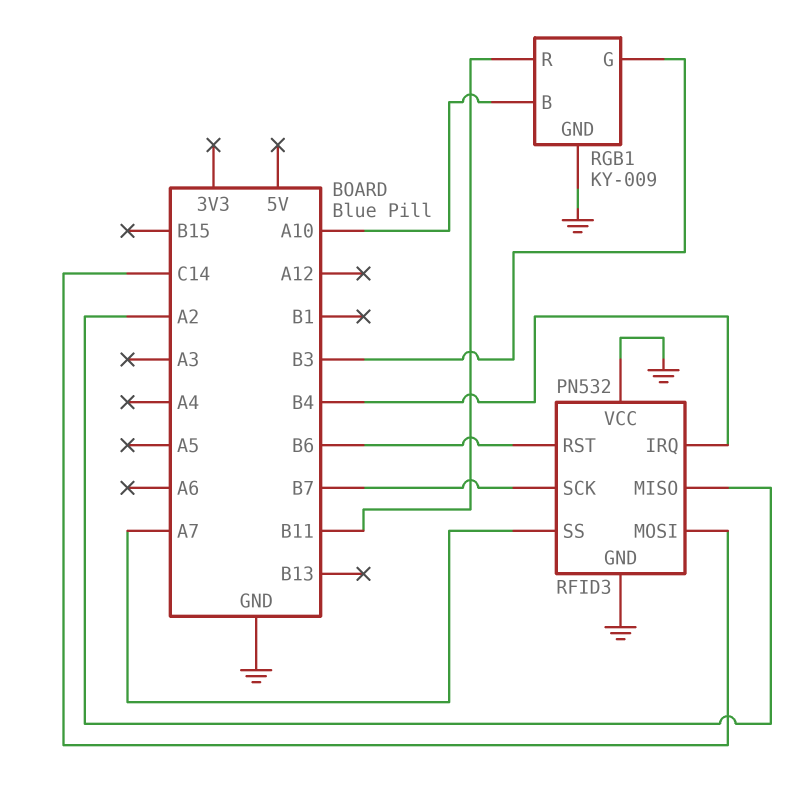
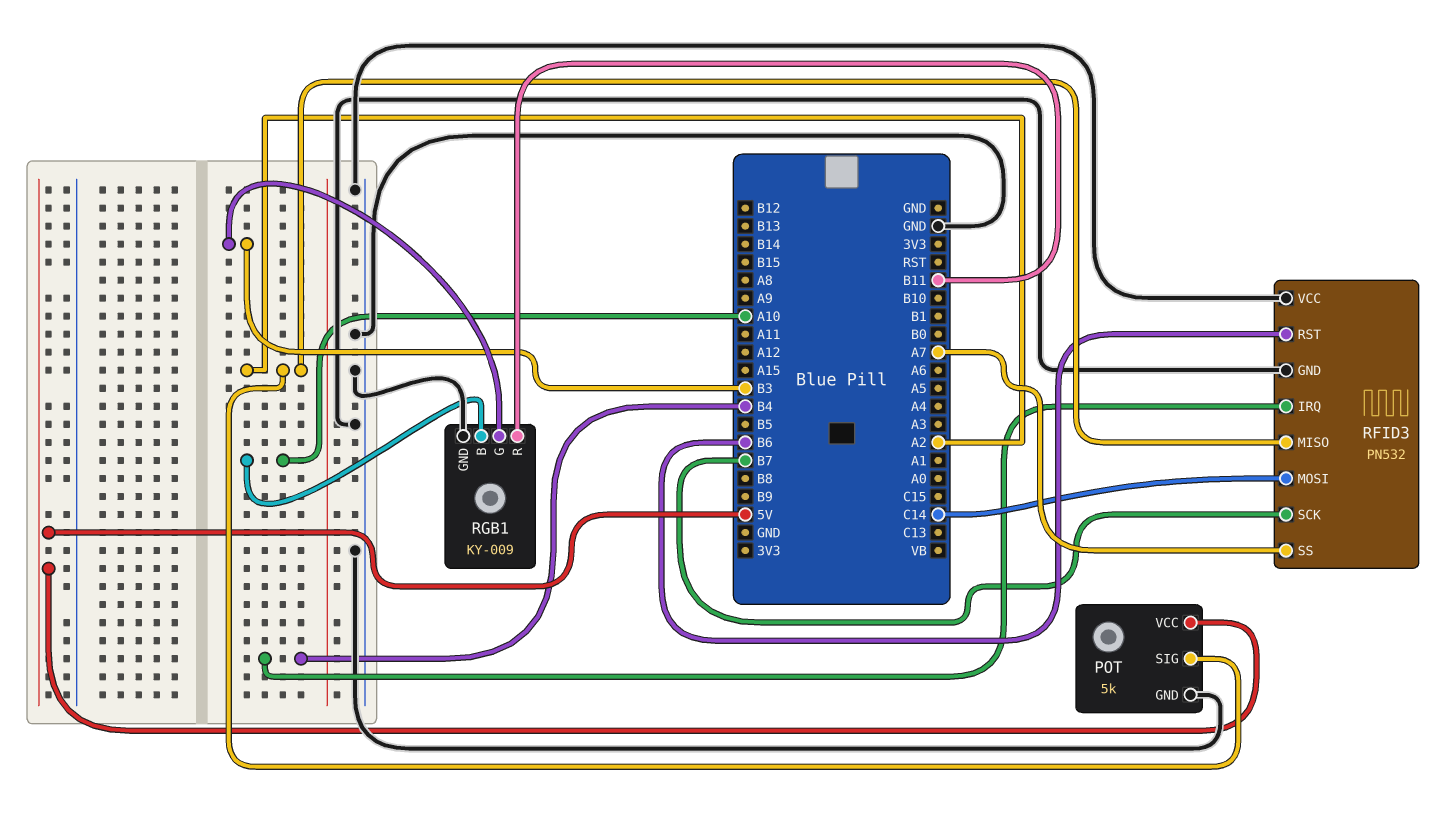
POT: none -> 5k
POT pin GND: none -> GND
POT pin SIG: none -> A2
POT pin VCC: none -> 5V

